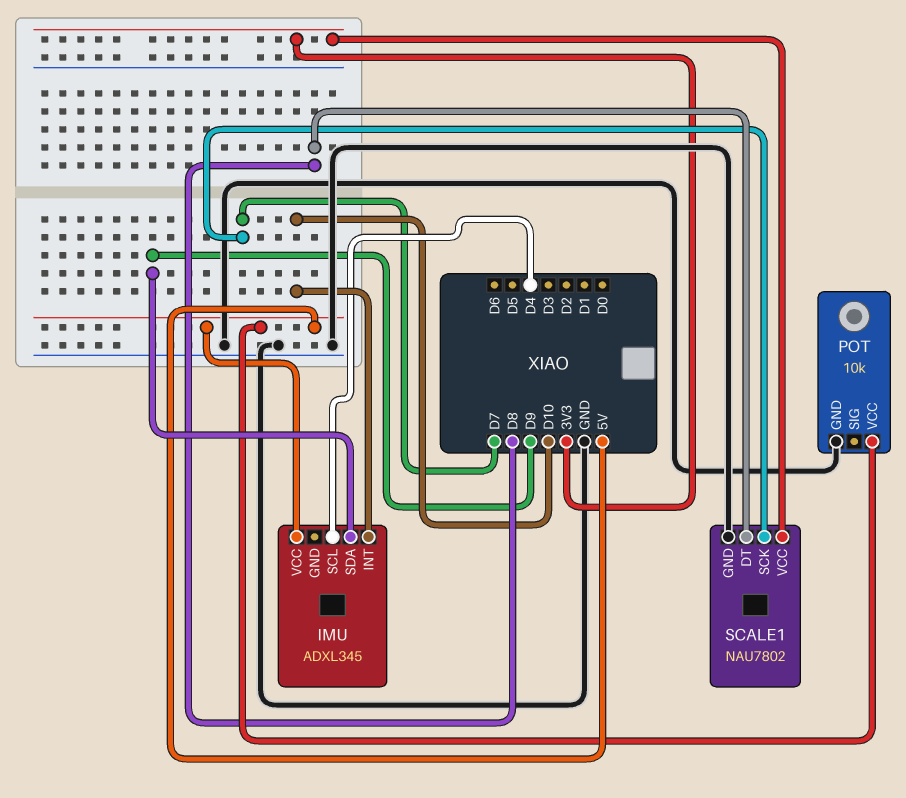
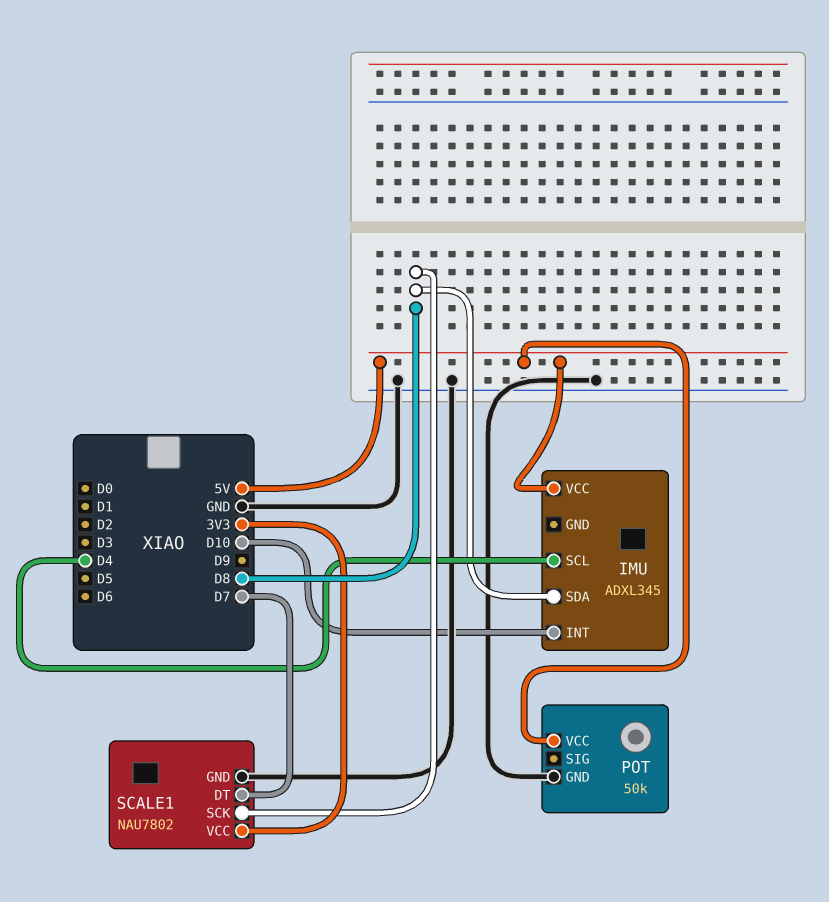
IMU pin SDA: D9 -> D8
POT: 10k -> 50k
SCALE1 pin DT: D8 -> D7
SCALE1 pin SCK: D7 -> D8

